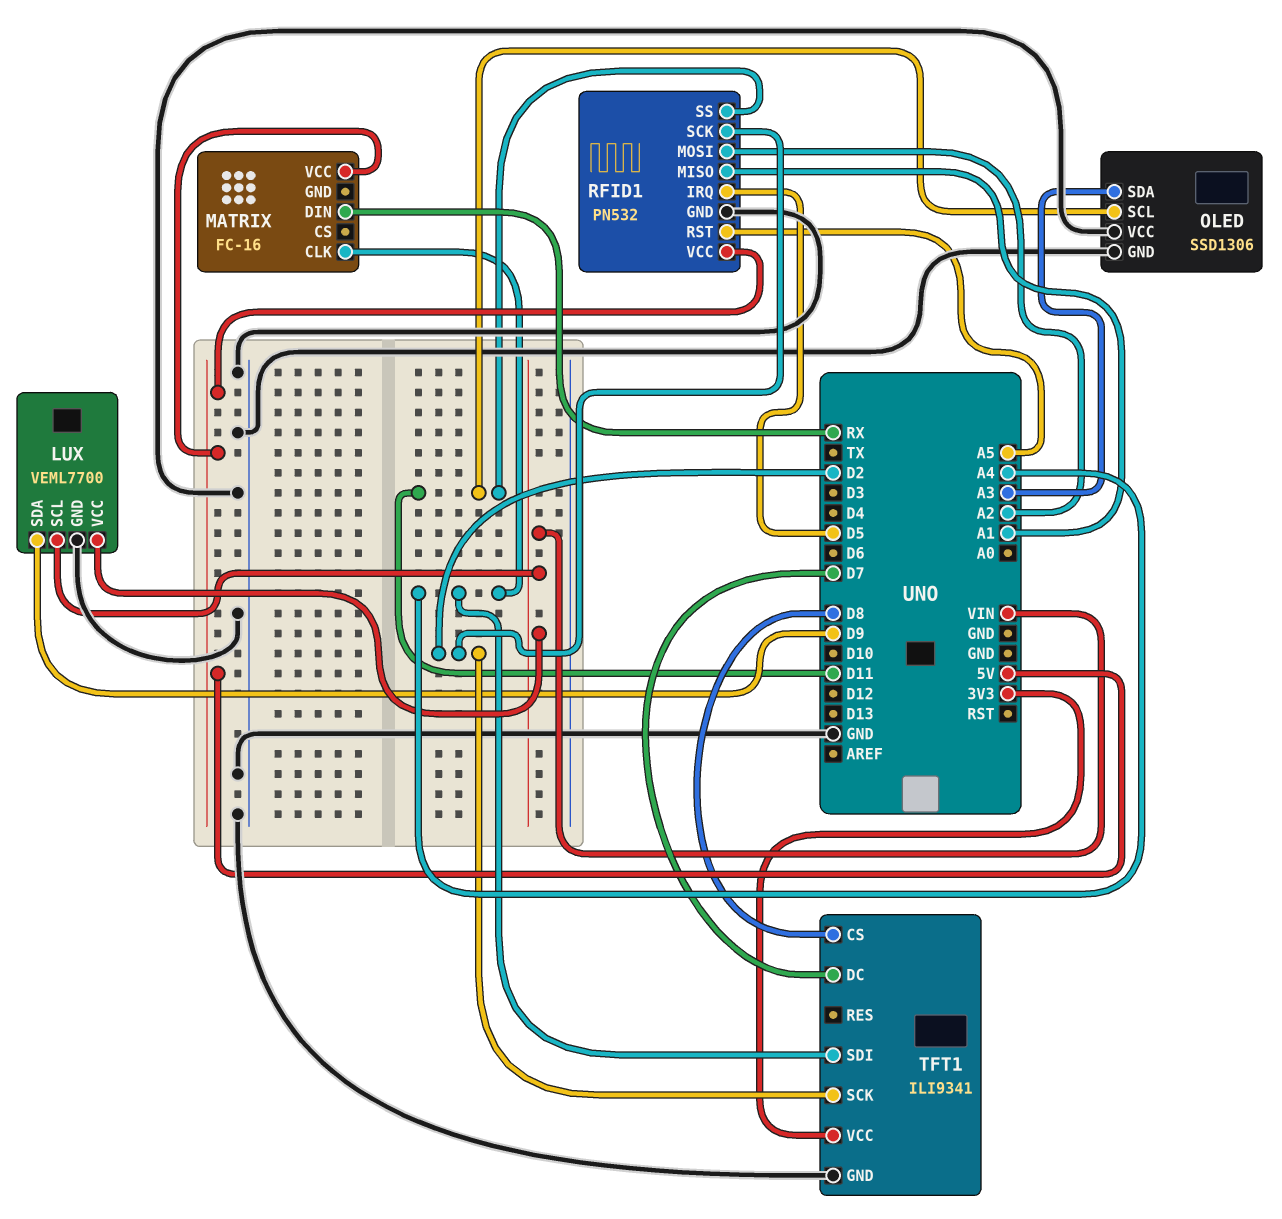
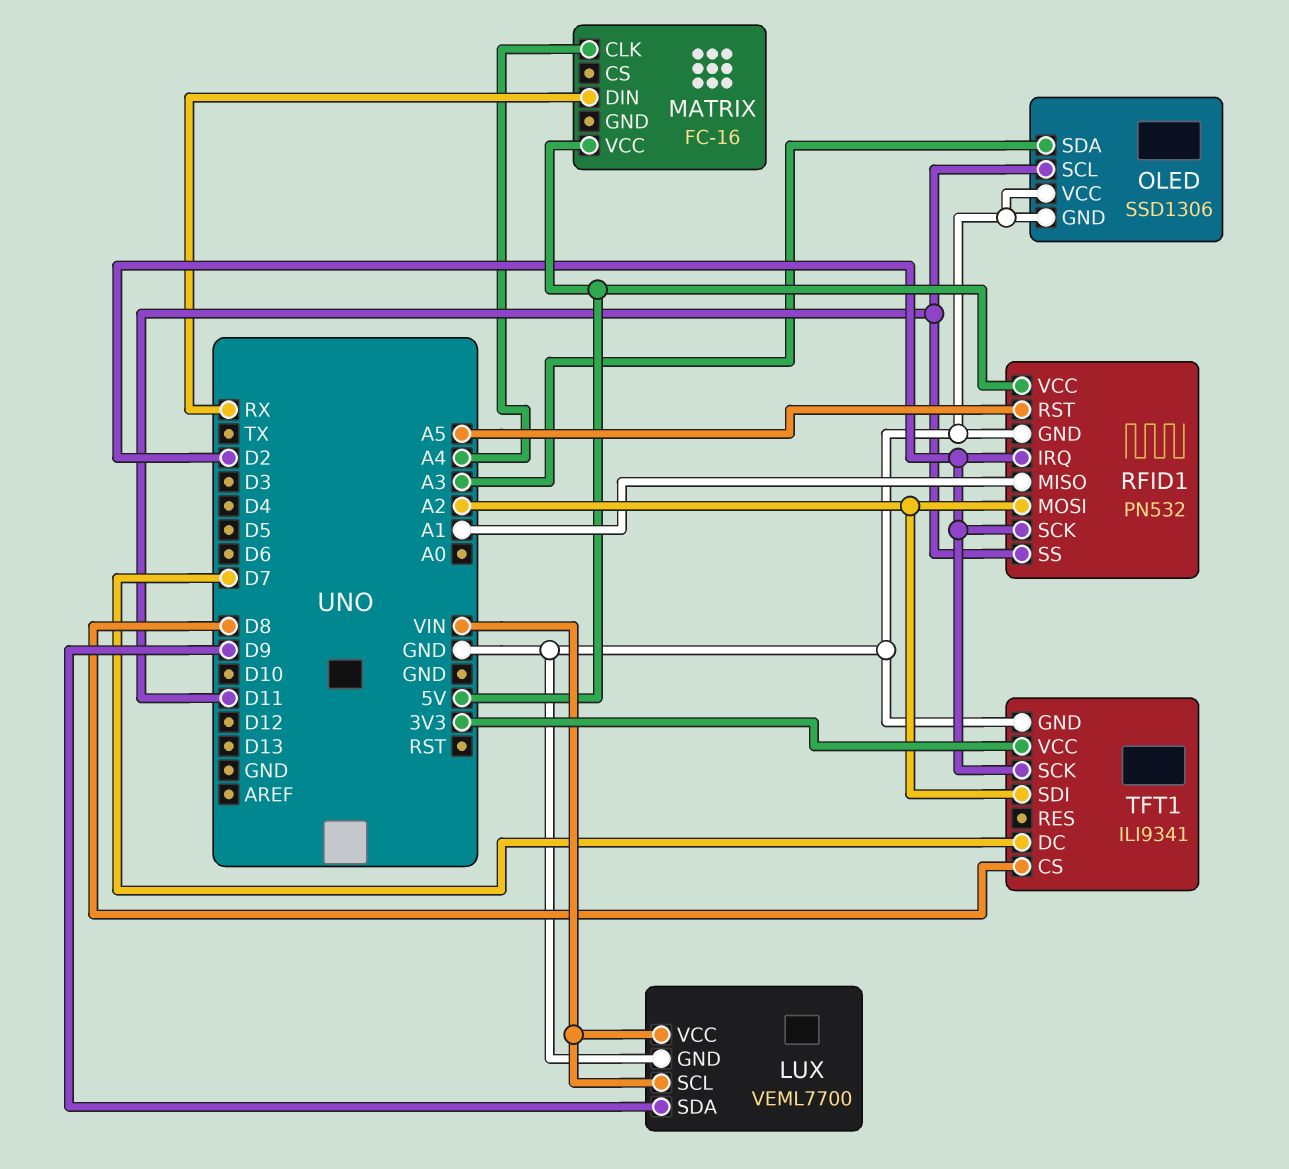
RFID1 pin IRQ: D5 -> D2
TFT1 pin SDI: A4 -> A2

